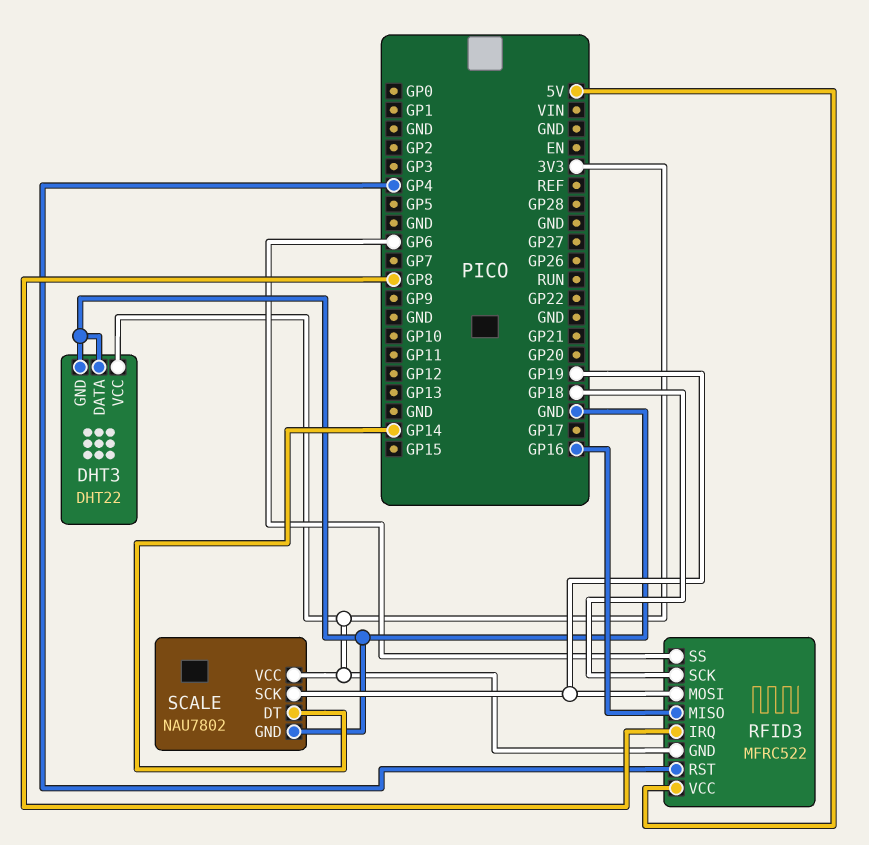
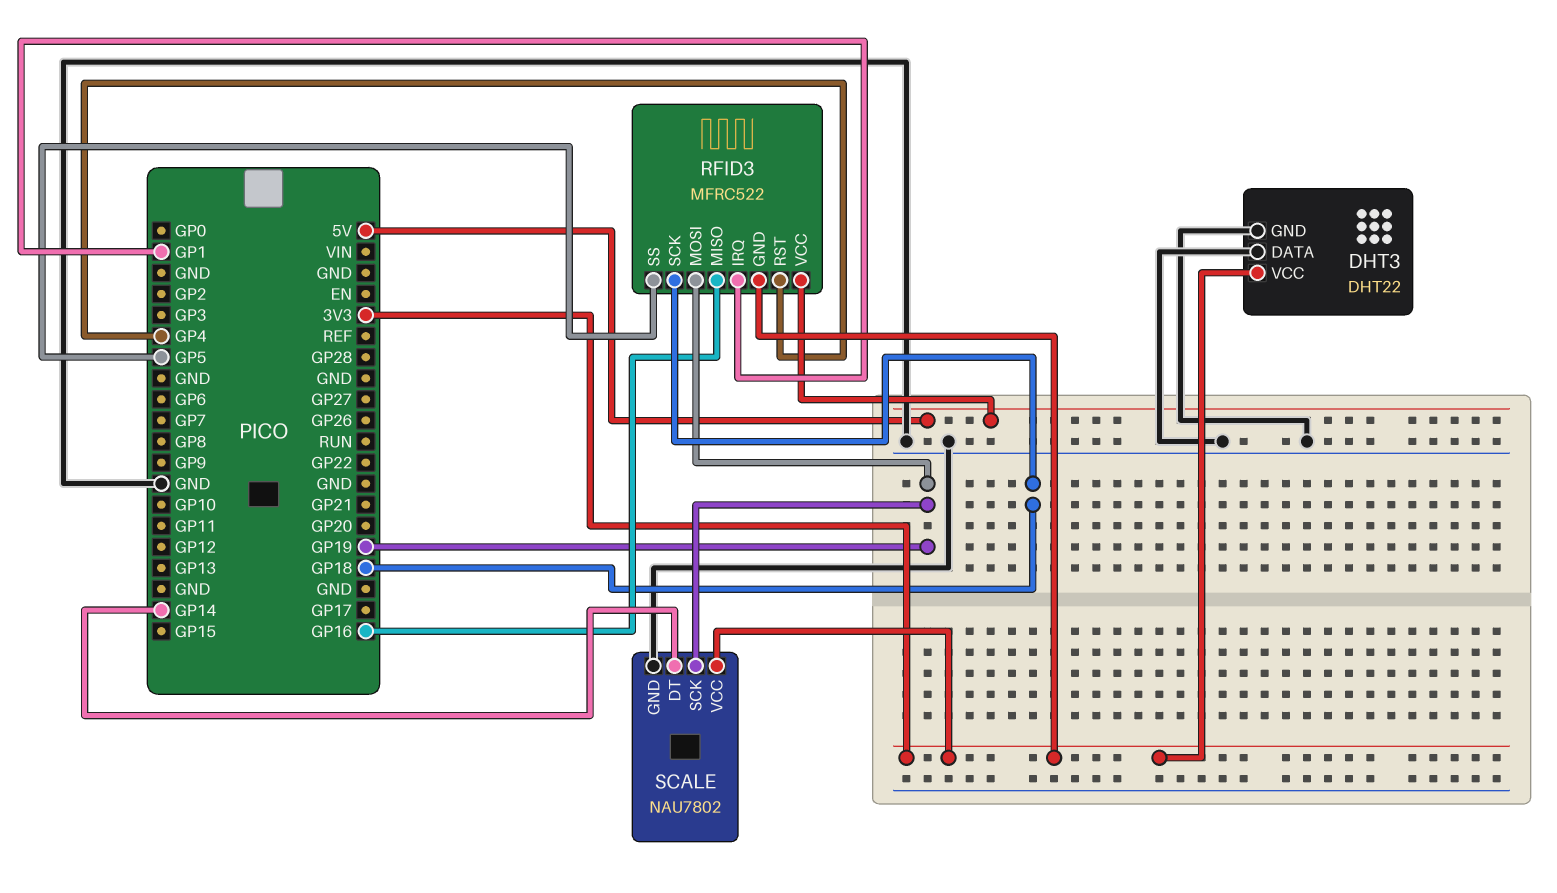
RFID3 pin IRQ: GP8 -> GP1
RFID3 pin SS: GP6 -> GP5

